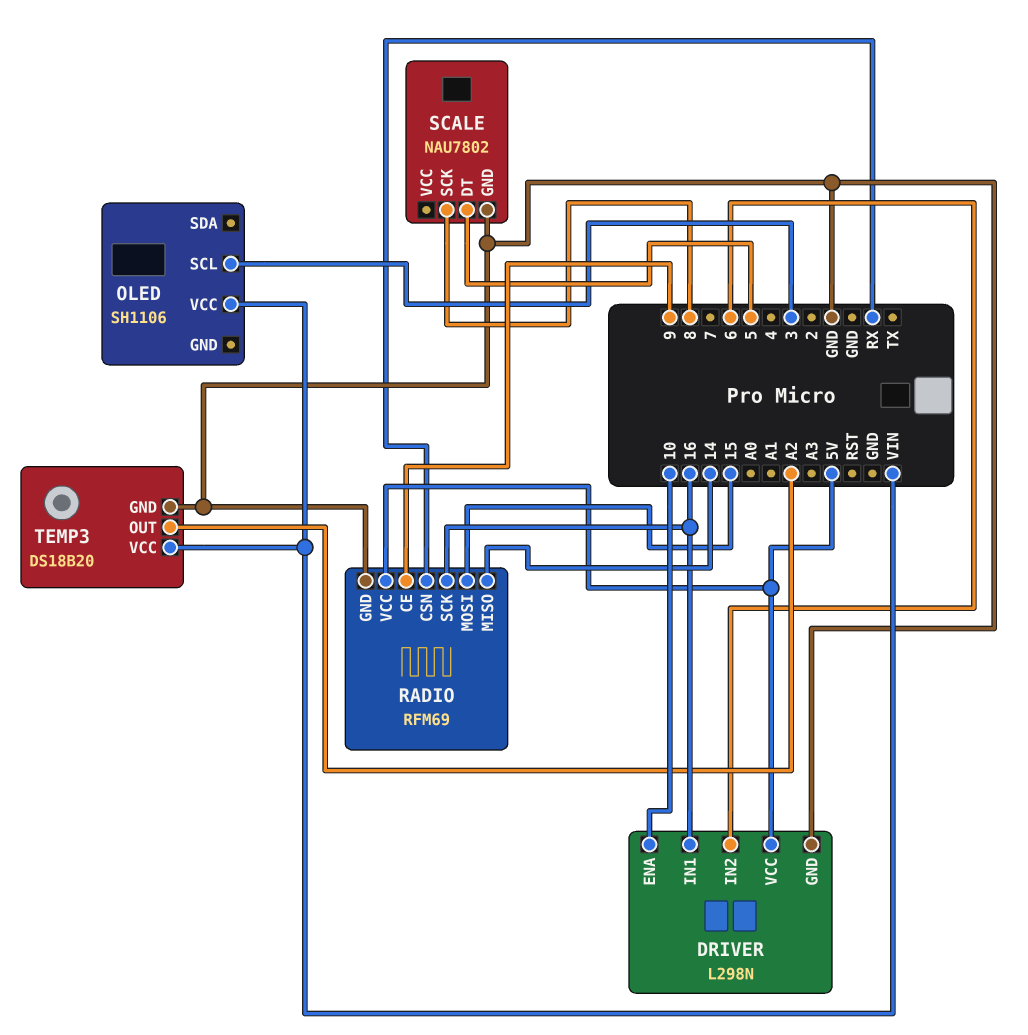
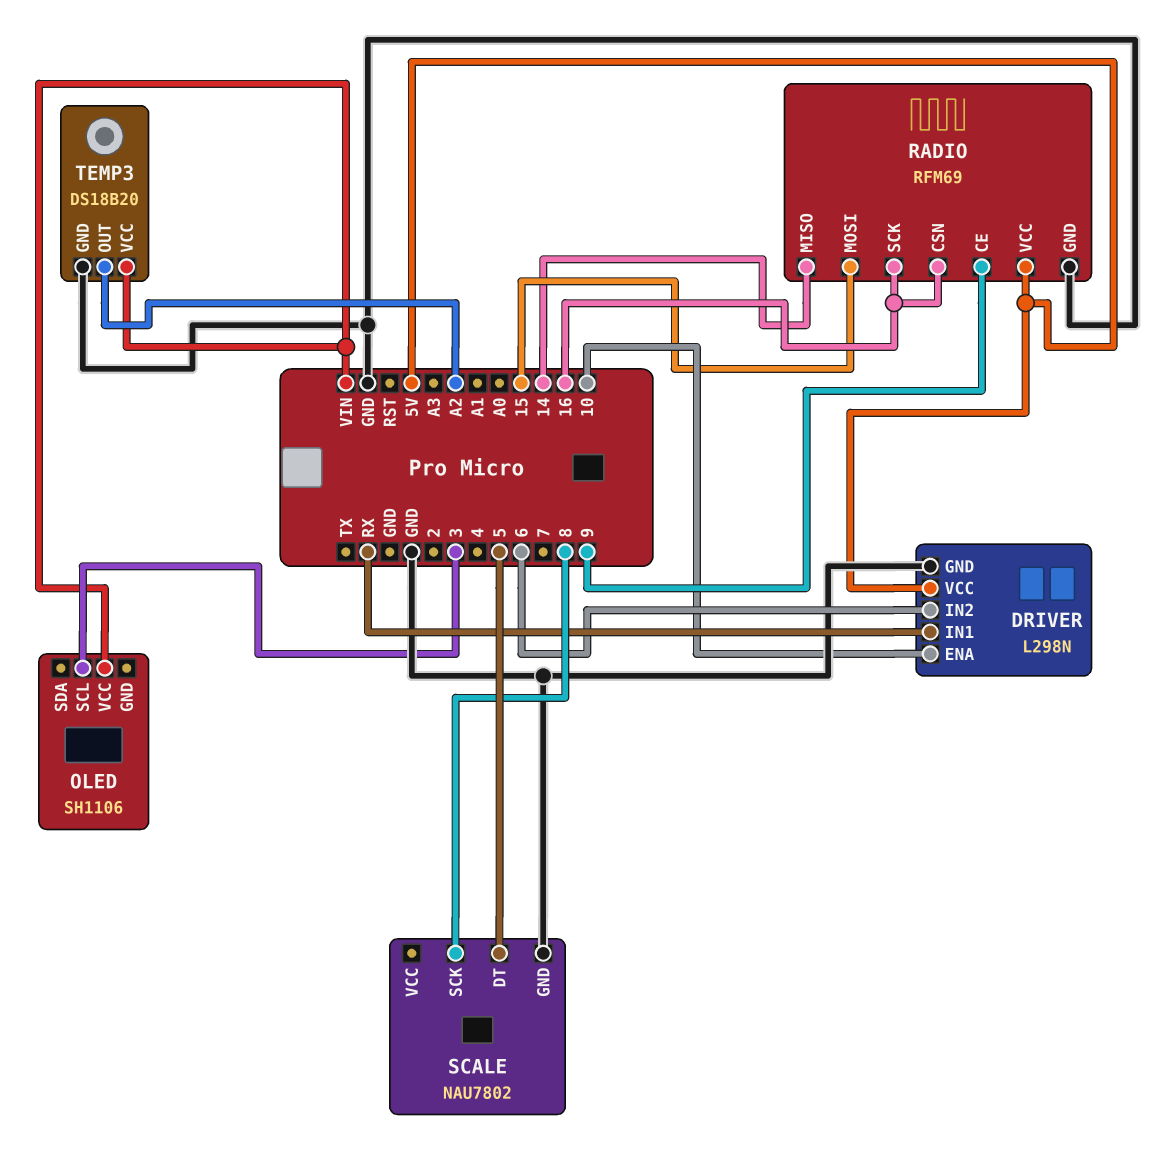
DRIVER pin IN1: 16 -> RX
RADIO pin CSN: RX -> 16

